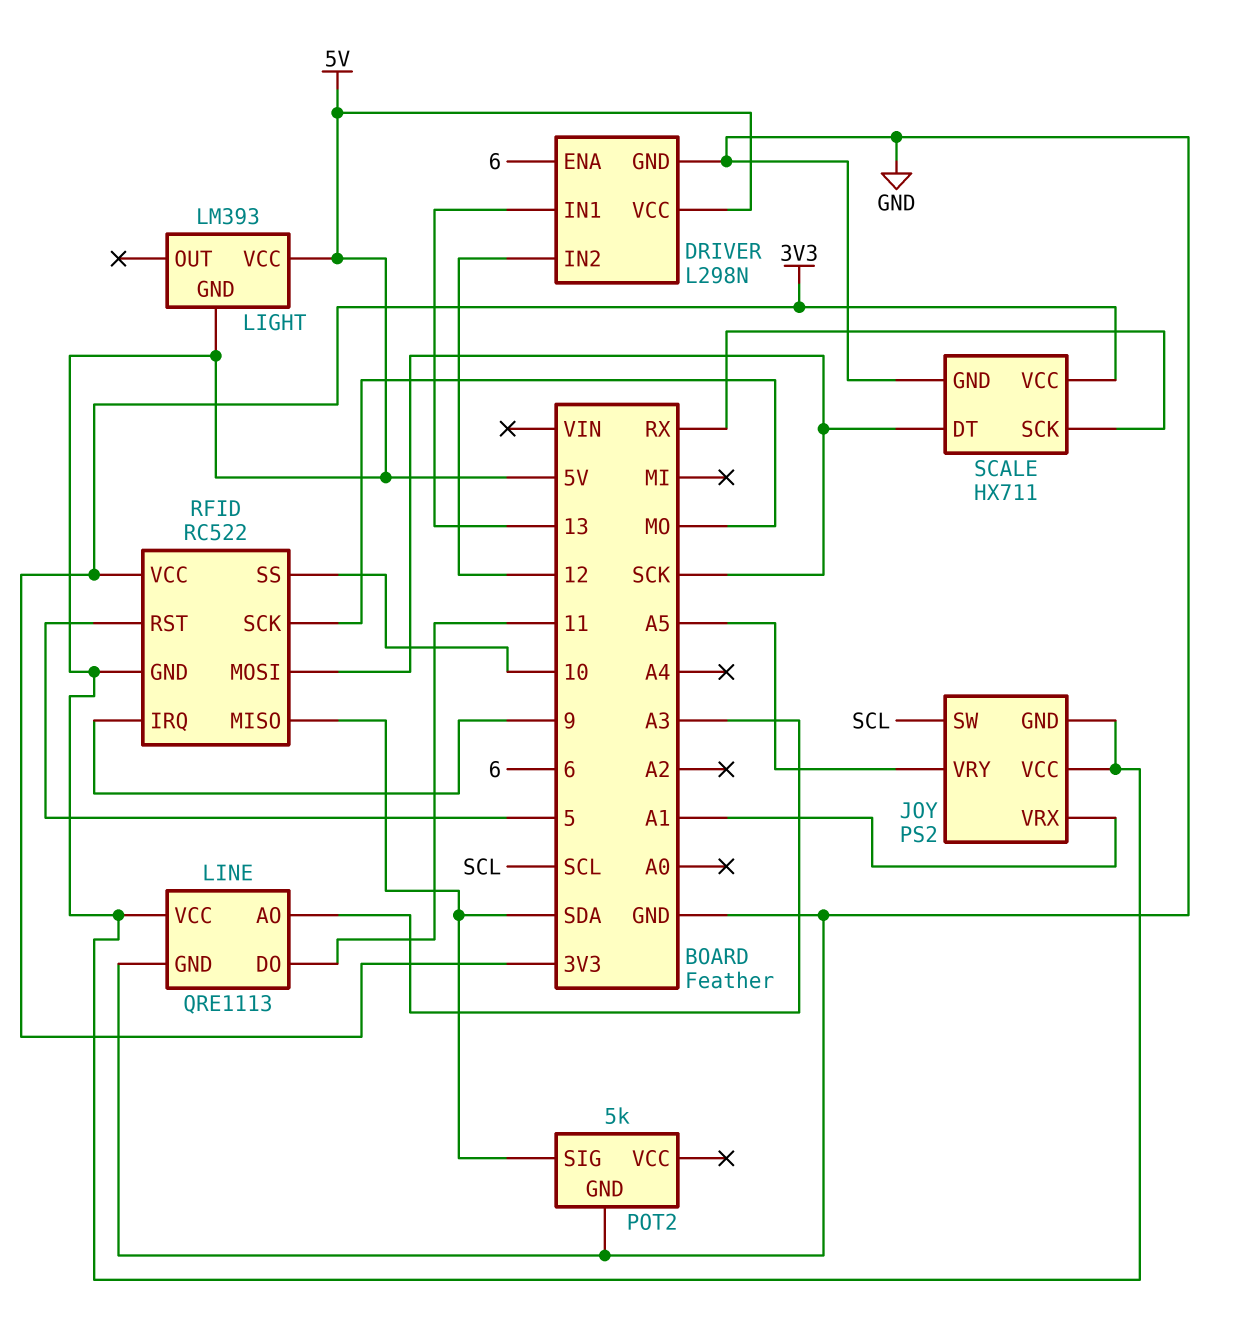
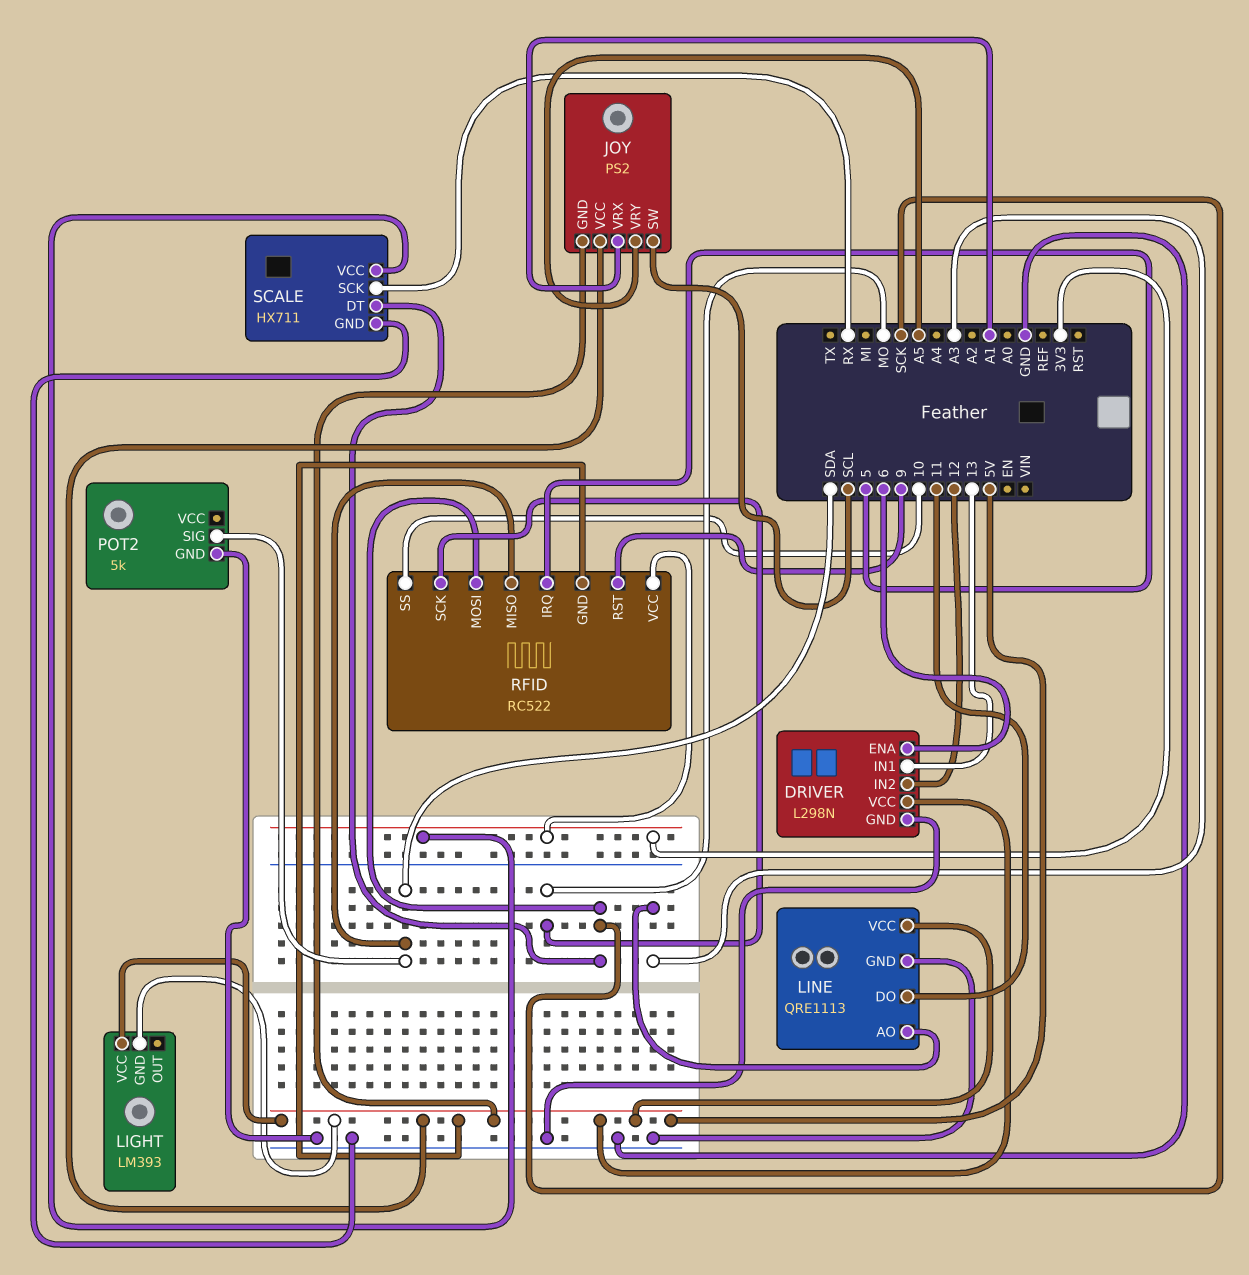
RFID pin IRQ: 9 -> 5
RFID pin RST: 5 -> 9

